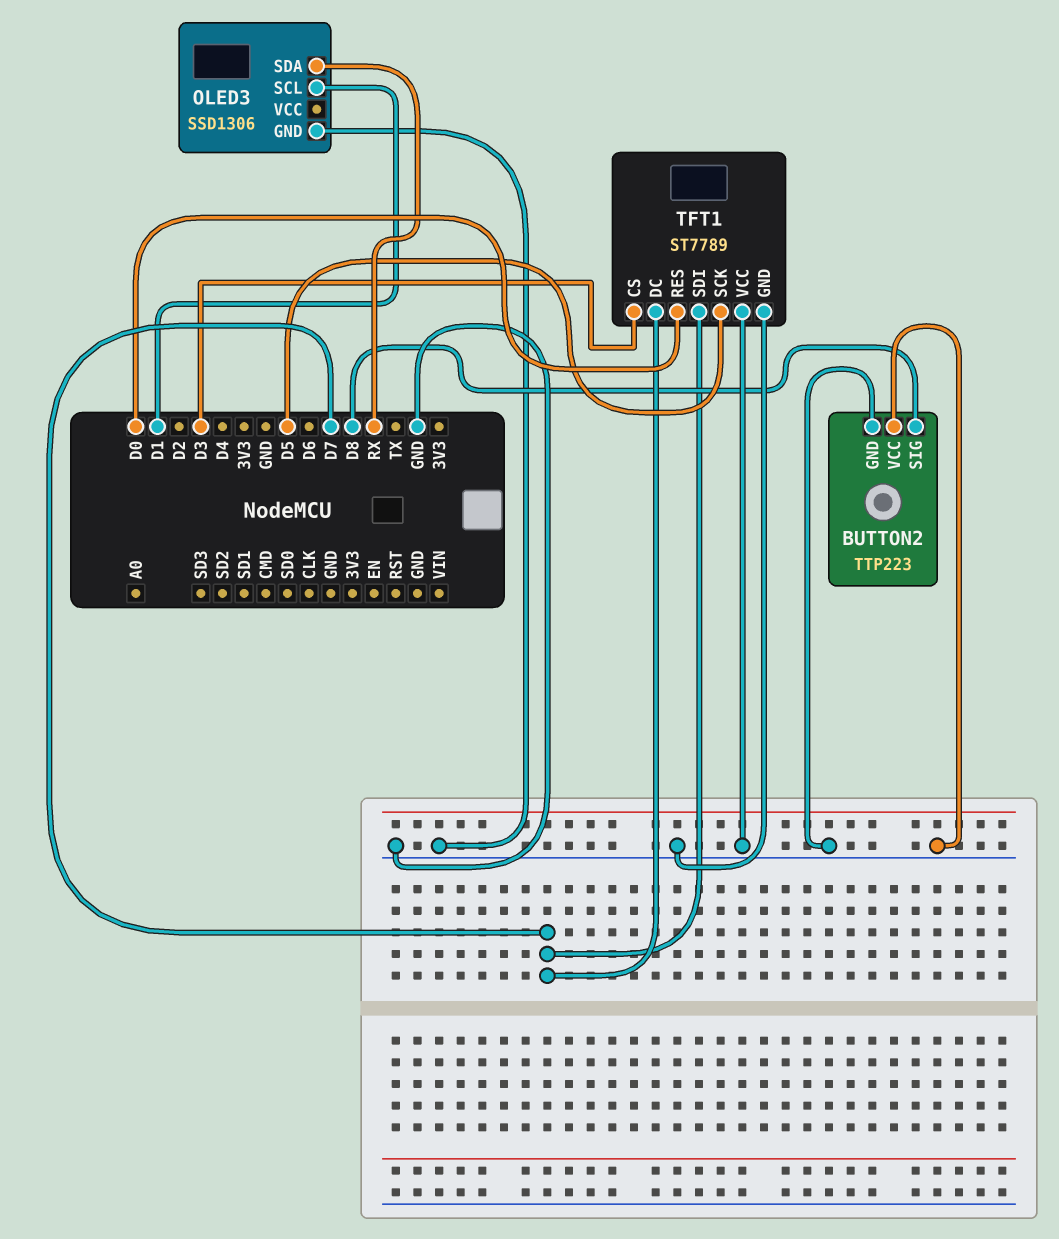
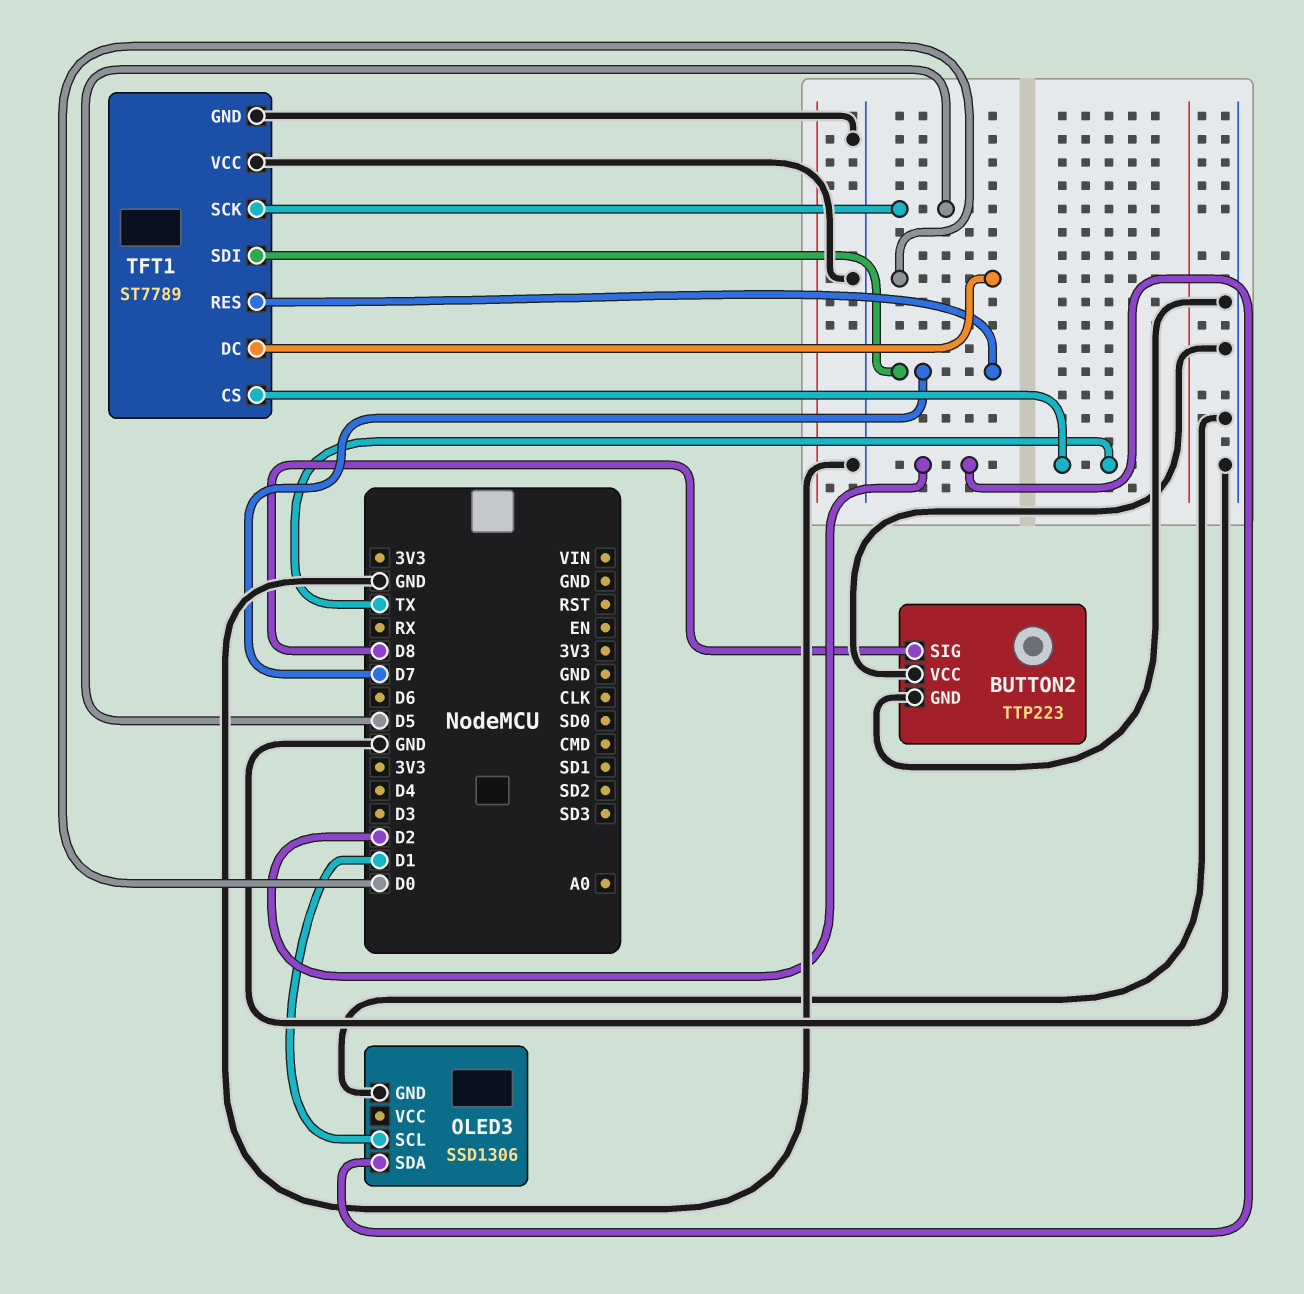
OLED3 pin SDA: RX -> D2
TFT1 pin CS: D3 -> TX
TFT1 pin DC: D7 -> D0
TFT1 pin RES: D0 -> D7

